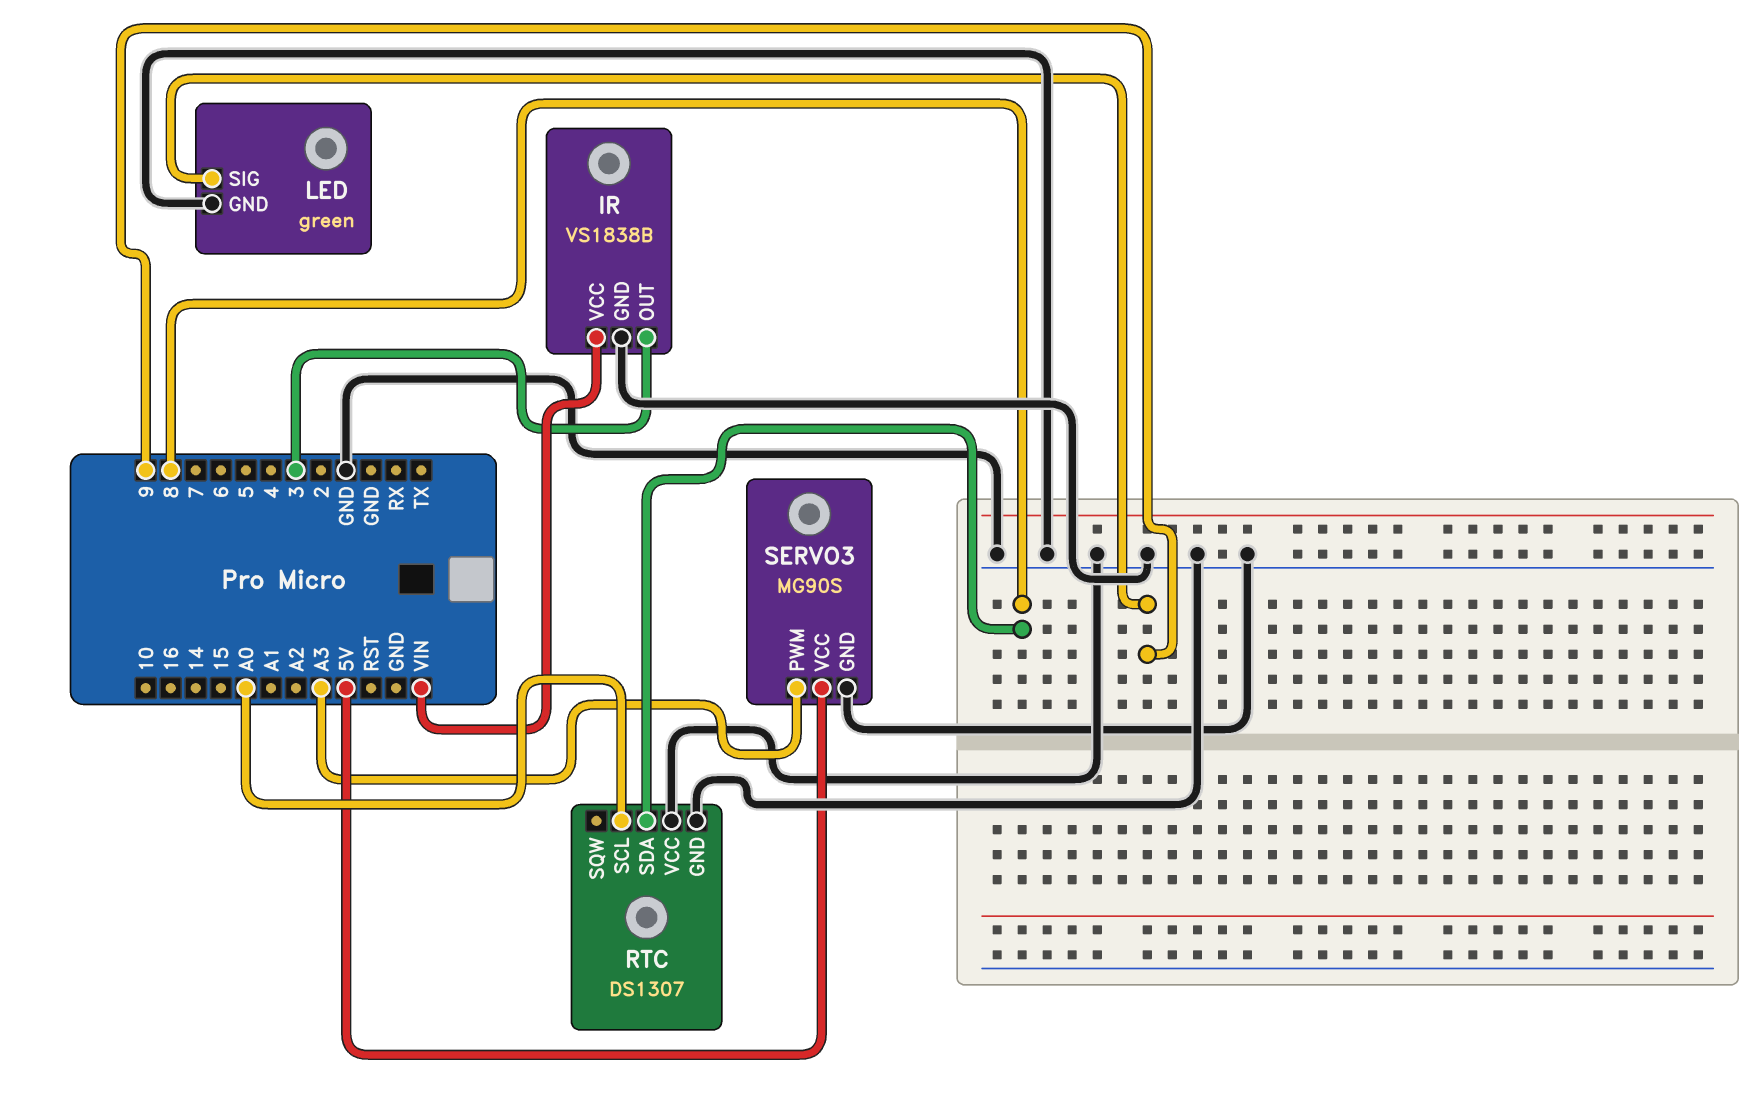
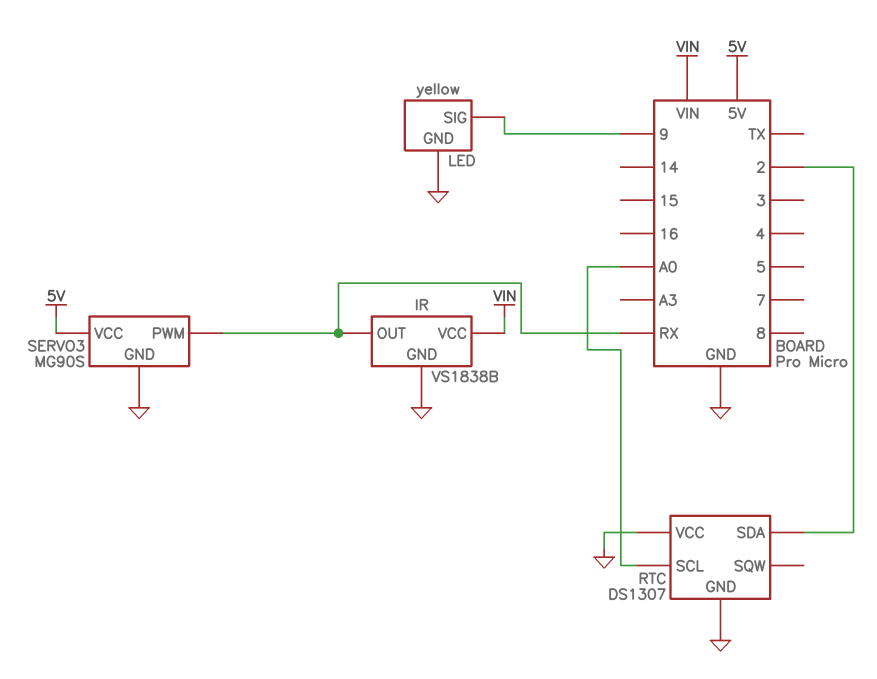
IR pin OUT: 3 -> RX
LED: green -> yellow
RTC pin SDA: 8 -> 2
SERVO3 pin PWM: A3 -> RX

